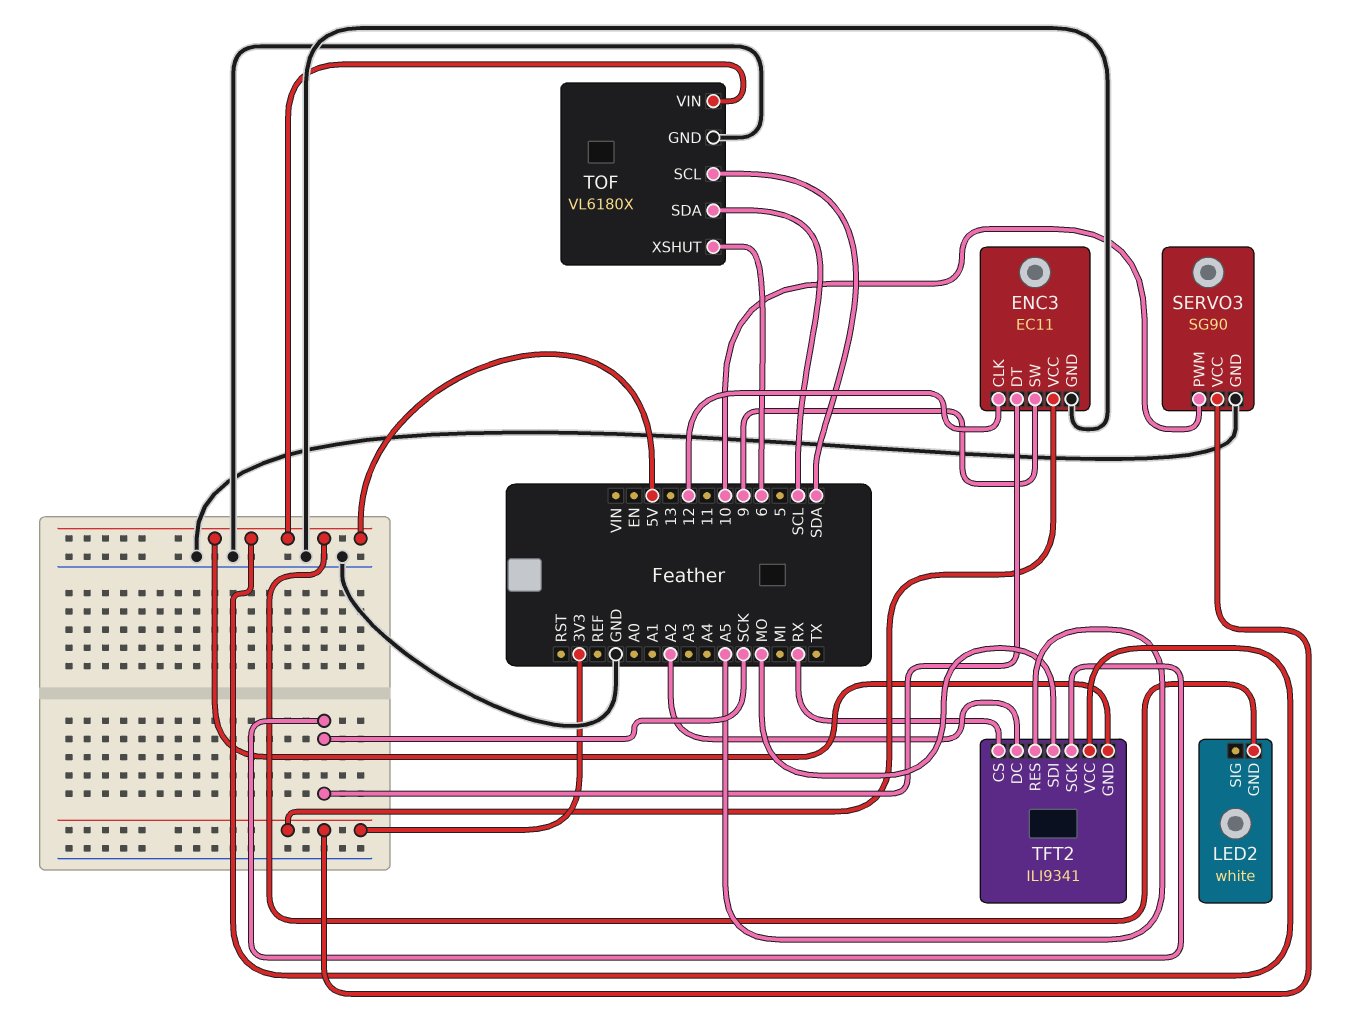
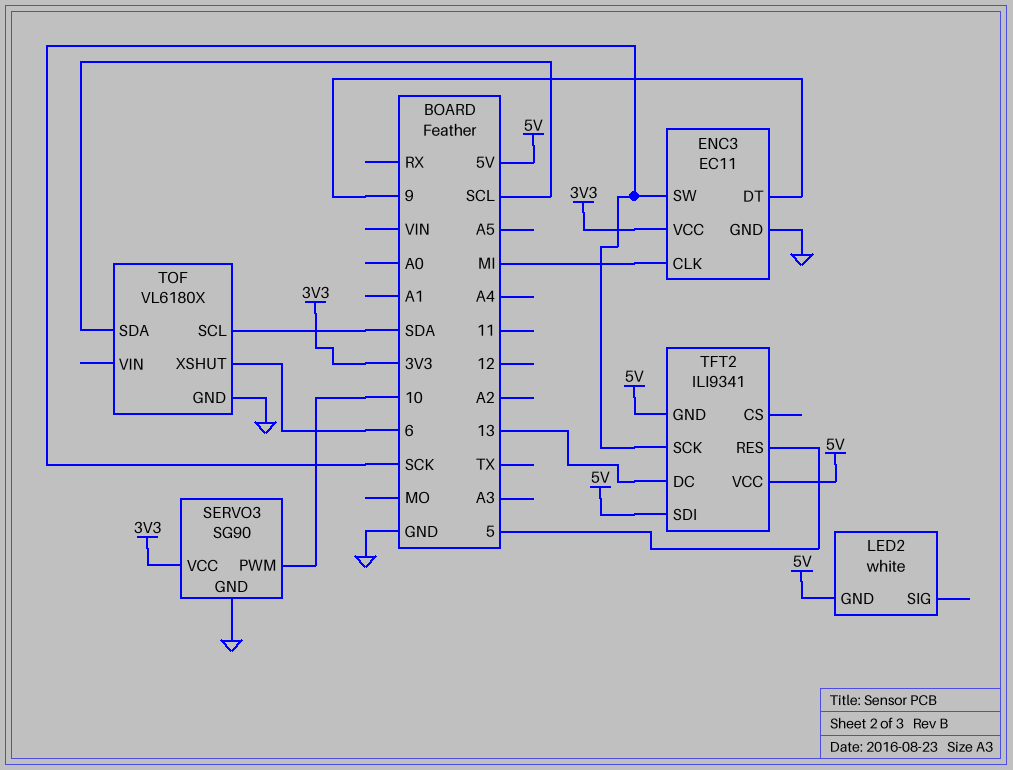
ENC3 pin CLK: 12 -> MI
ENC3 pin DT: SCK -> 9
ENC3 pin SW: 9 -> SCK
TFT2 pin CS: RX -> none
TFT2 pin DC: A2 -> 13
TFT2 pin RES: A5 -> 5
TFT2 pin SDI: MO -> 5V
TOF pin VIN: 5V -> none

